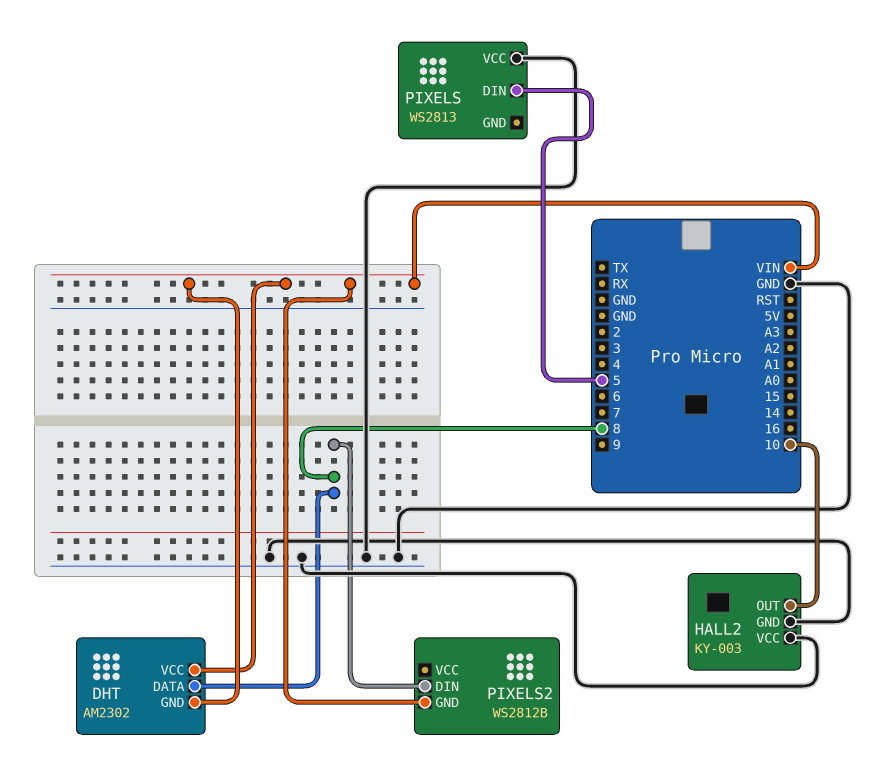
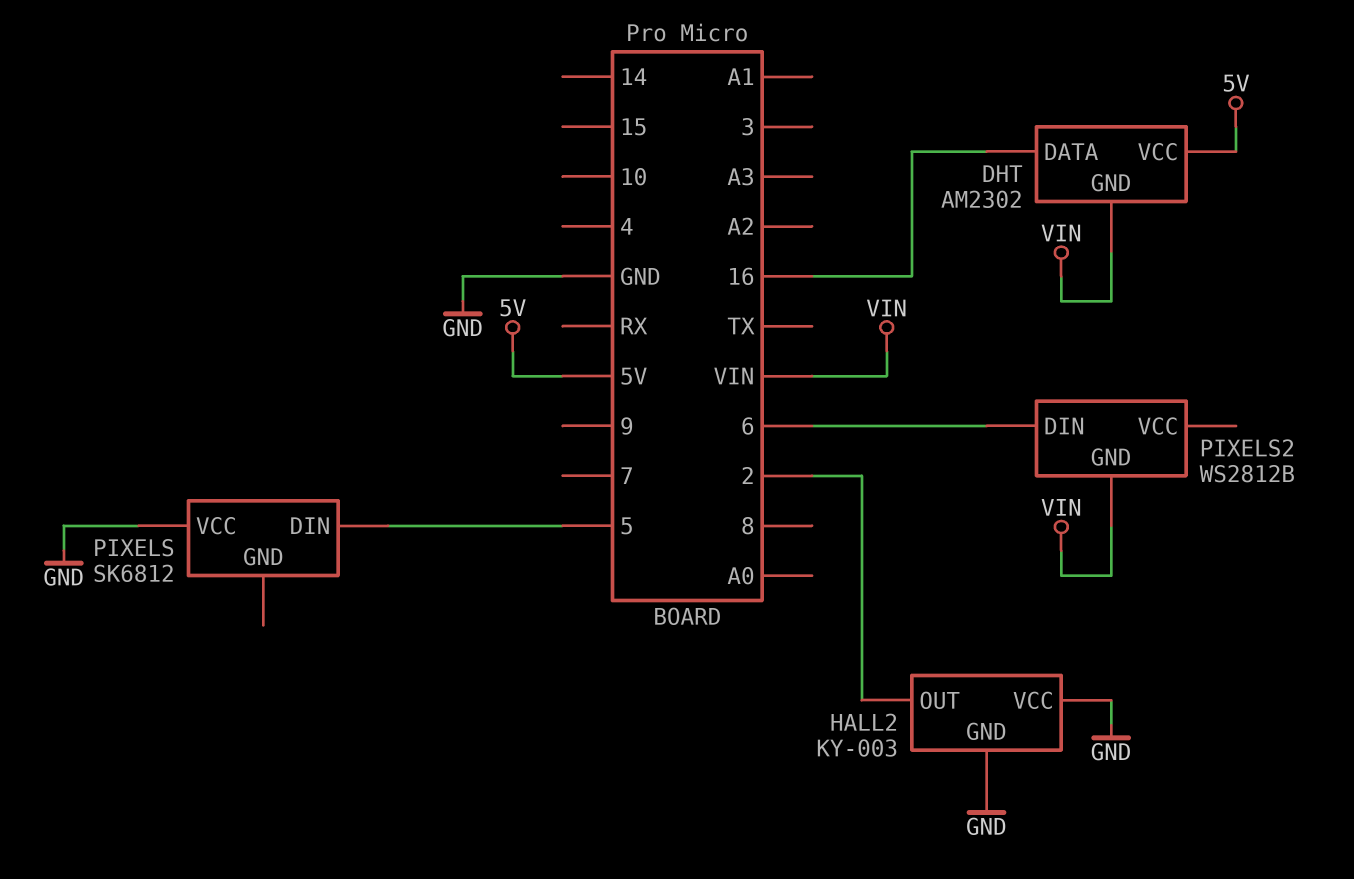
DHT pin DATA: 8 -> 16
DHT pin VCC: VIN -> 5V
HALL2 pin OUT: 10 -> 2
PIXELS: WS2813 -> SK6812
PIXELS2 pin DIN: 8 -> 6

